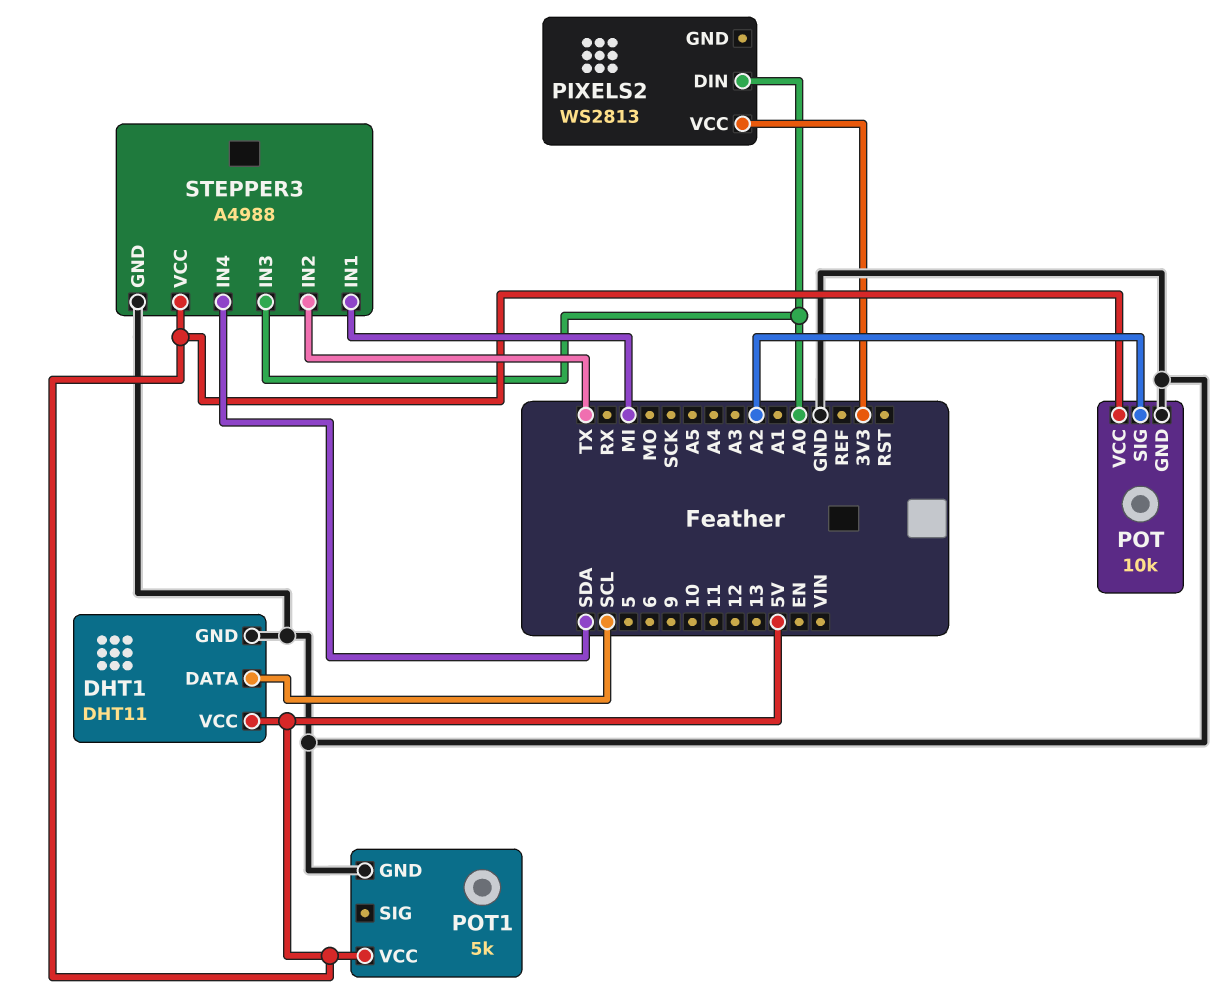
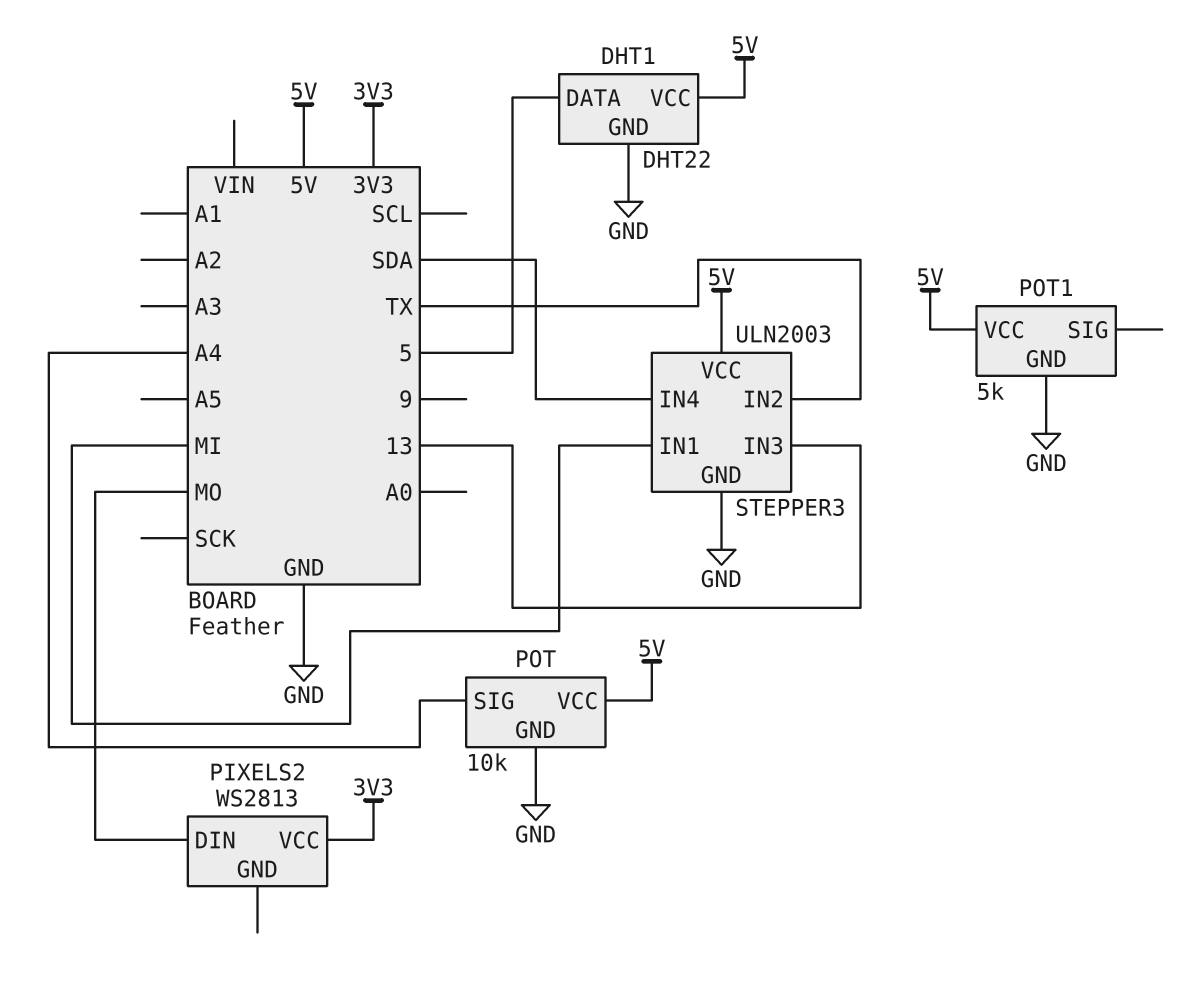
DHT1: DHT11 -> DHT22
DHT1 pin DATA: SCL -> 5
PIXELS2 pin DIN: A0 -> MO
POT pin SIG: A2 -> A4
STEPPER3: A4988 -> ULN2003
STEPPER3 pin IN3: A0 -> 13

